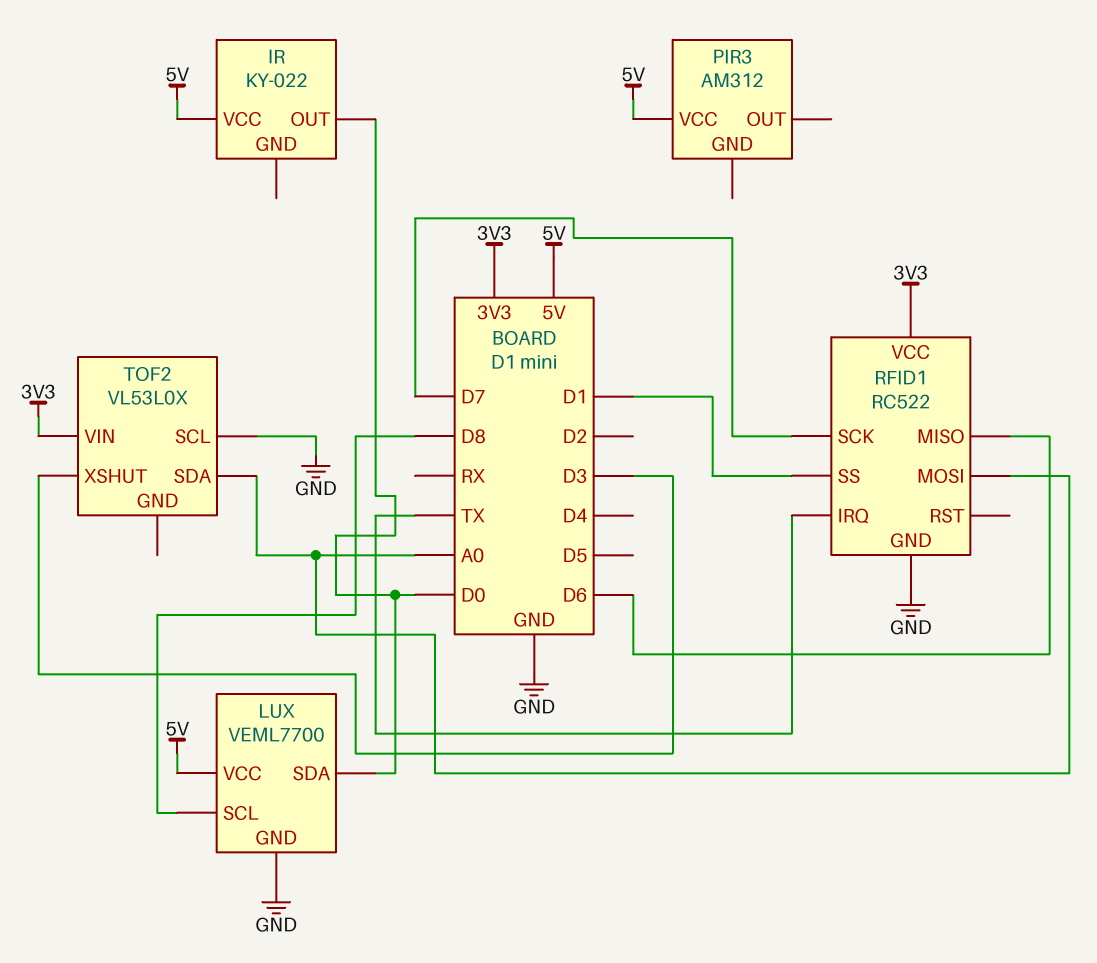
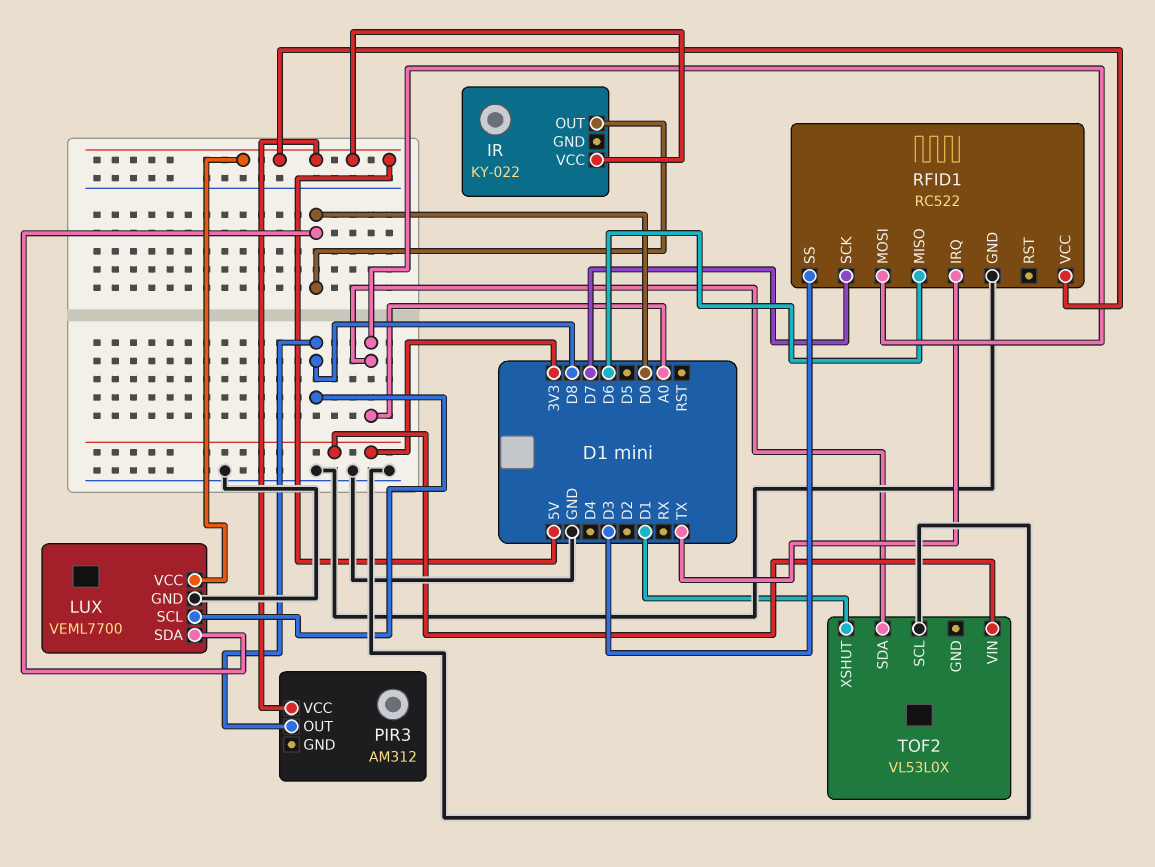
PIR3 pin OUT: none -> D8
RFID1 pin SS: D1 -> D3
RFID1 pin VCC: 3V3 -> 5V
TOF2 pin XSHUT: D3 -> D1

